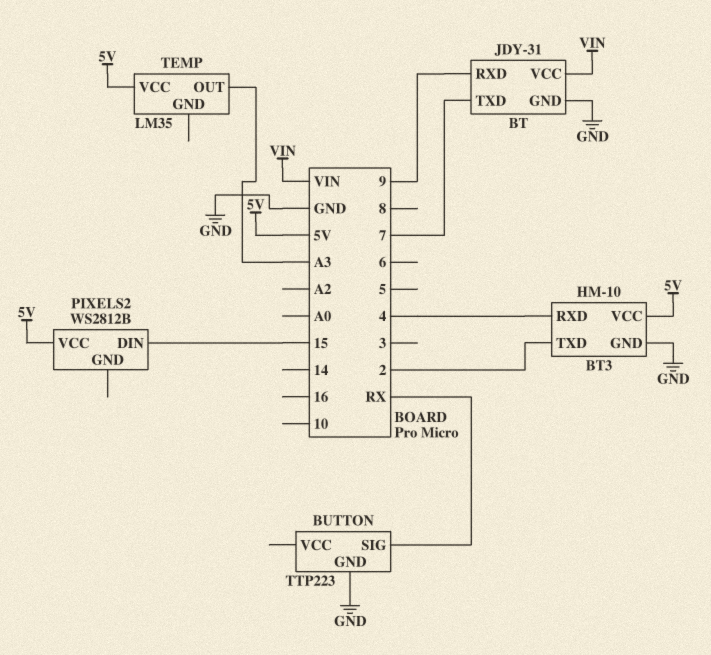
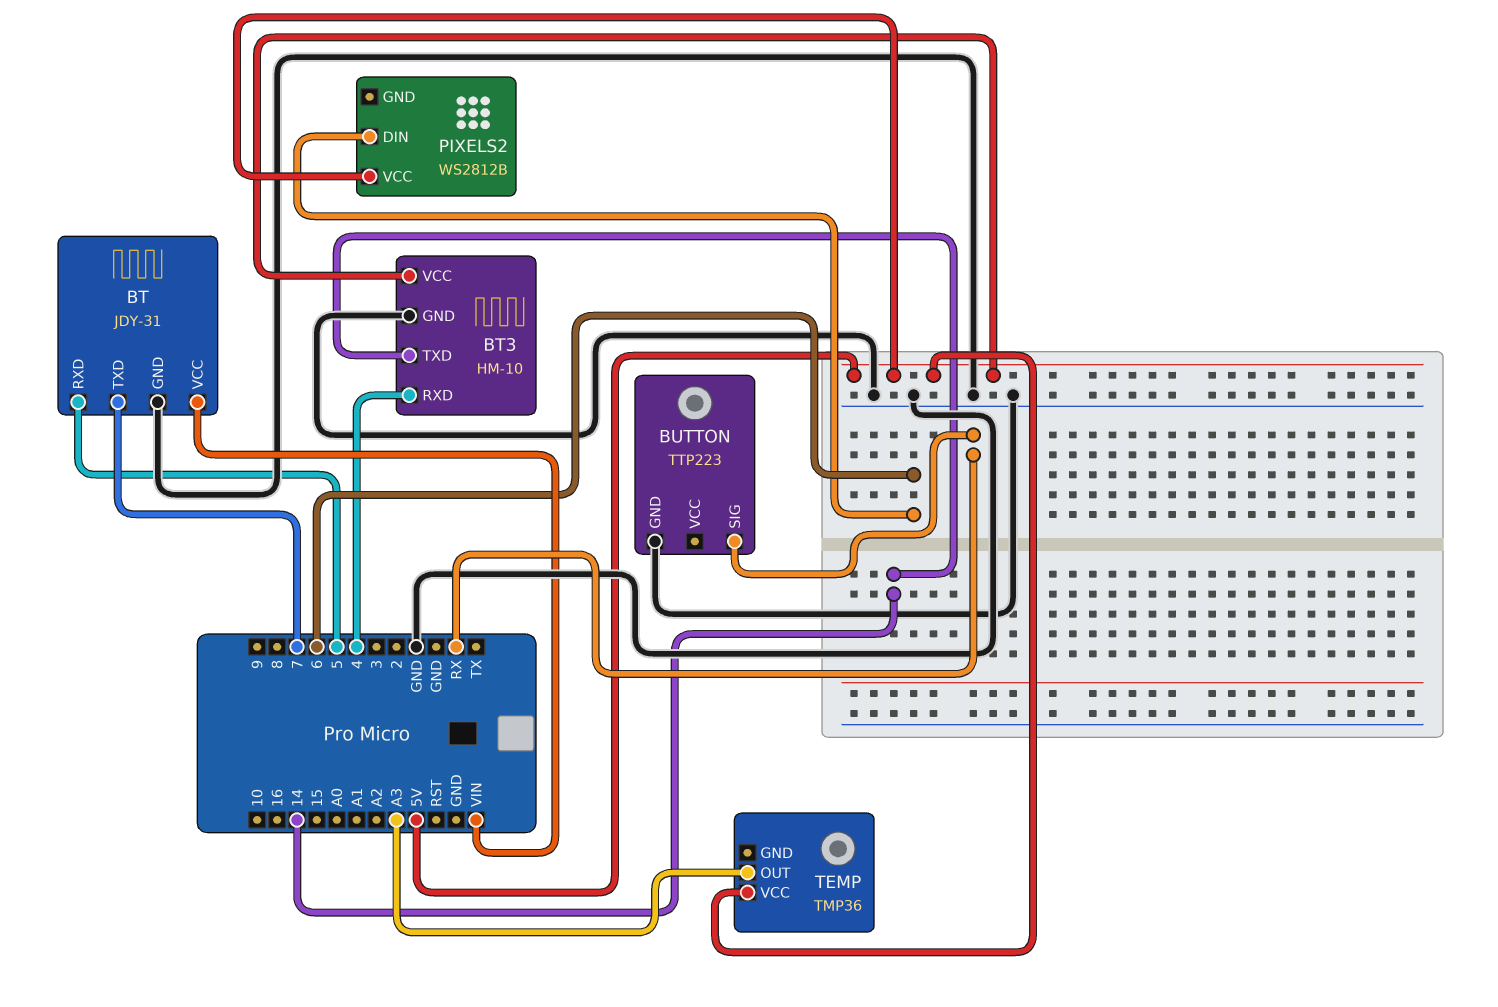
BT pin RXD: 9 -> 5
BT3 pin TXD: 2 -> 14
PIXELS2 pin DIN: 15 -> 6
TEMP: LM35 -> TMP36

